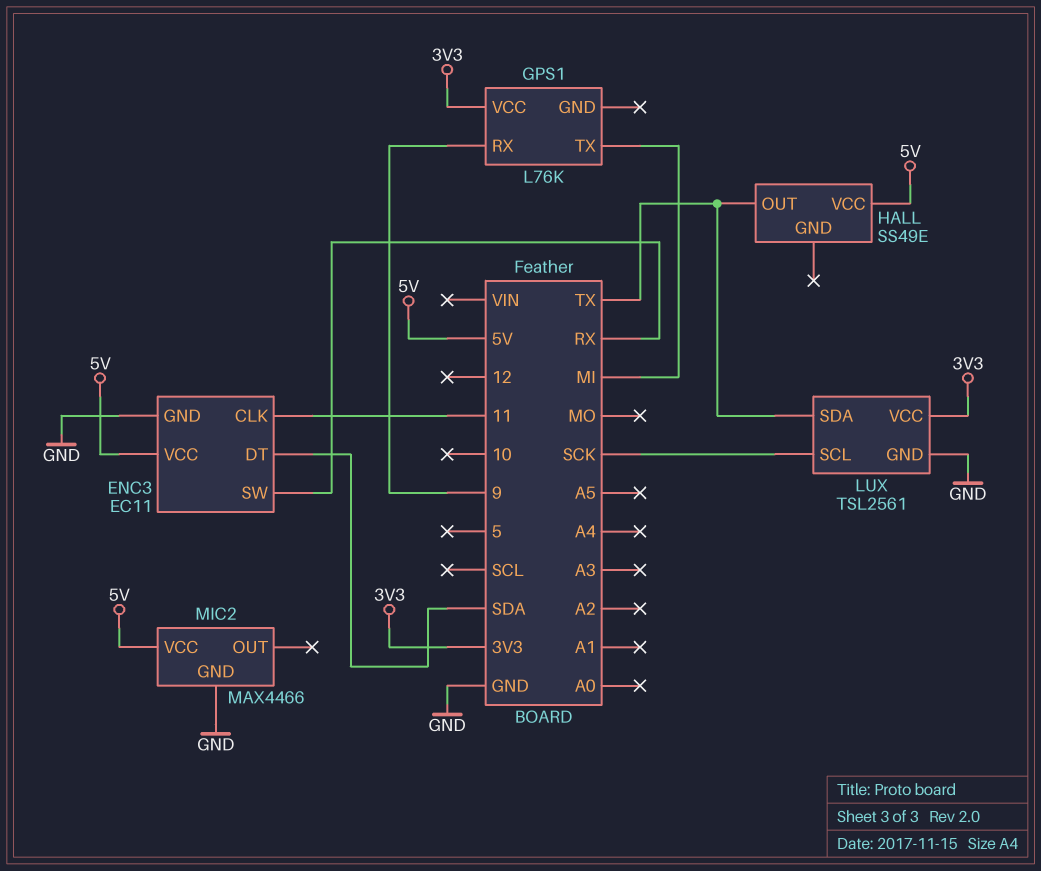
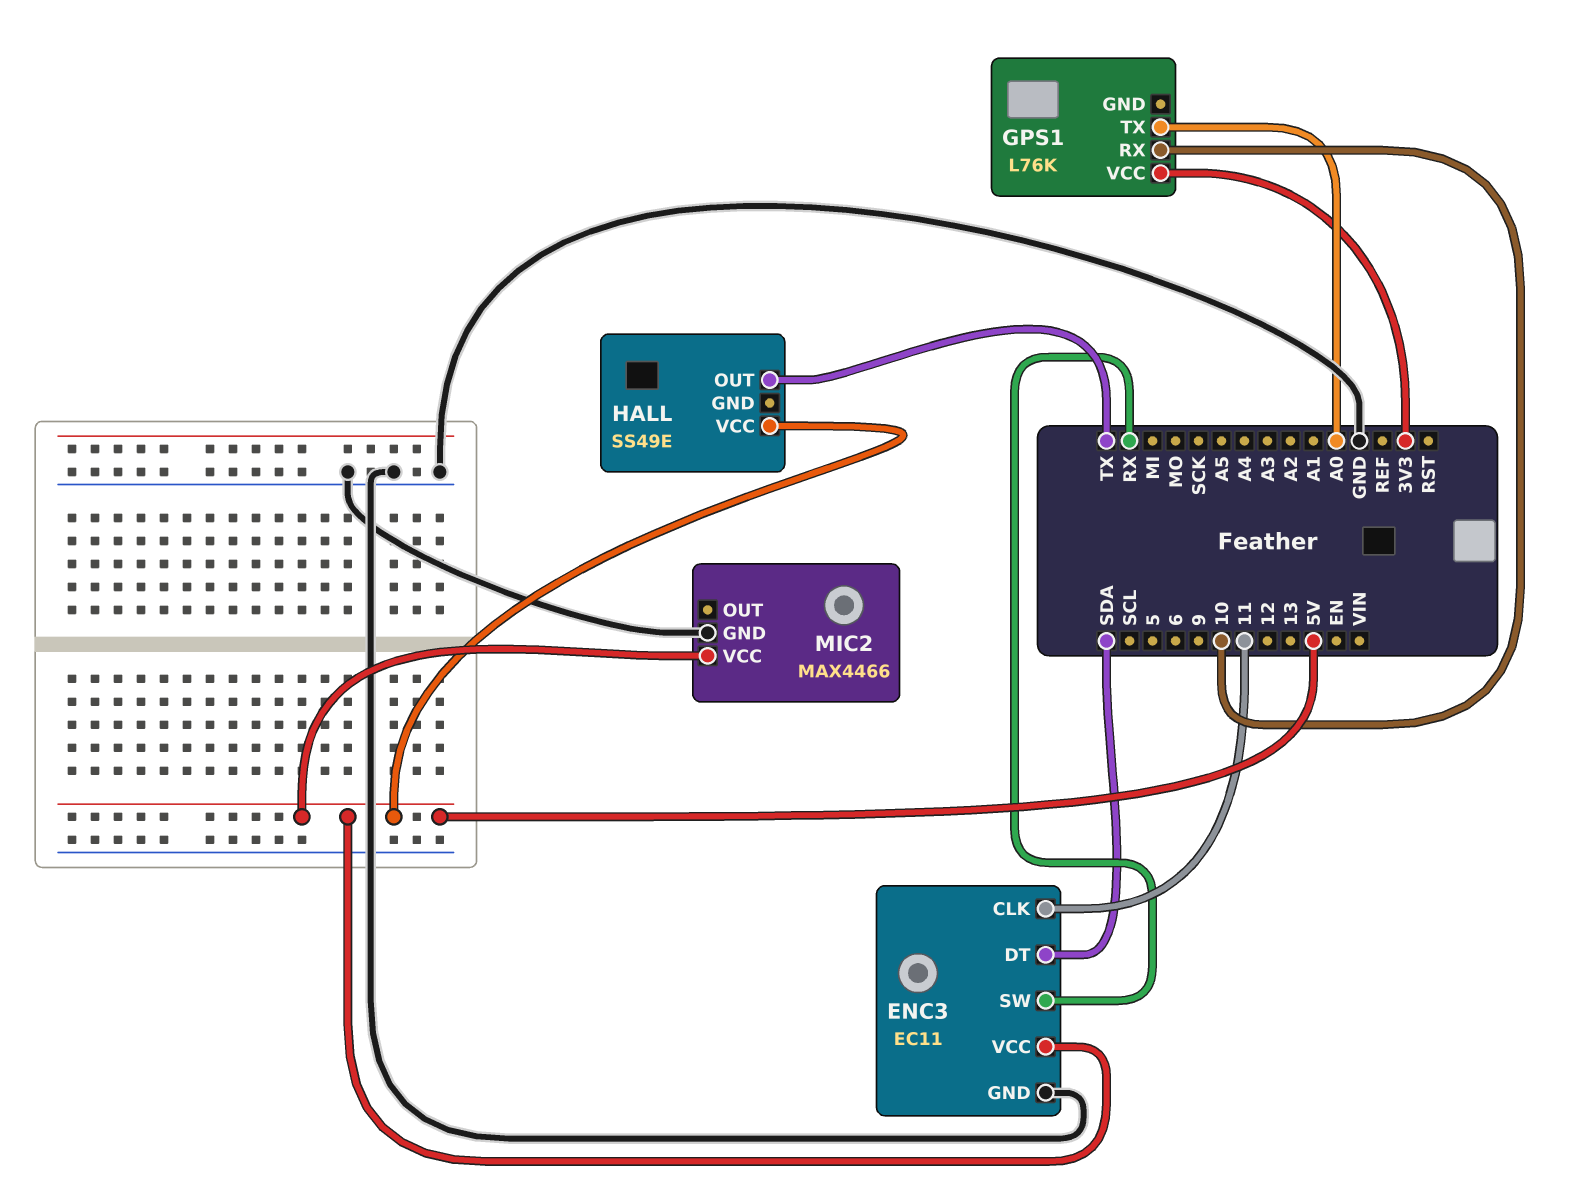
GPS1 pin RX: 9 -> 10
GPS1 pin TX: MI -> A0
LUX: TSL2561 -> none
LUX pin GND: GND -> none
LUX pin SCL: SCK -> none
LUX pin SDA: TX -> none
LUX pin VCC: 3V3 -> none

